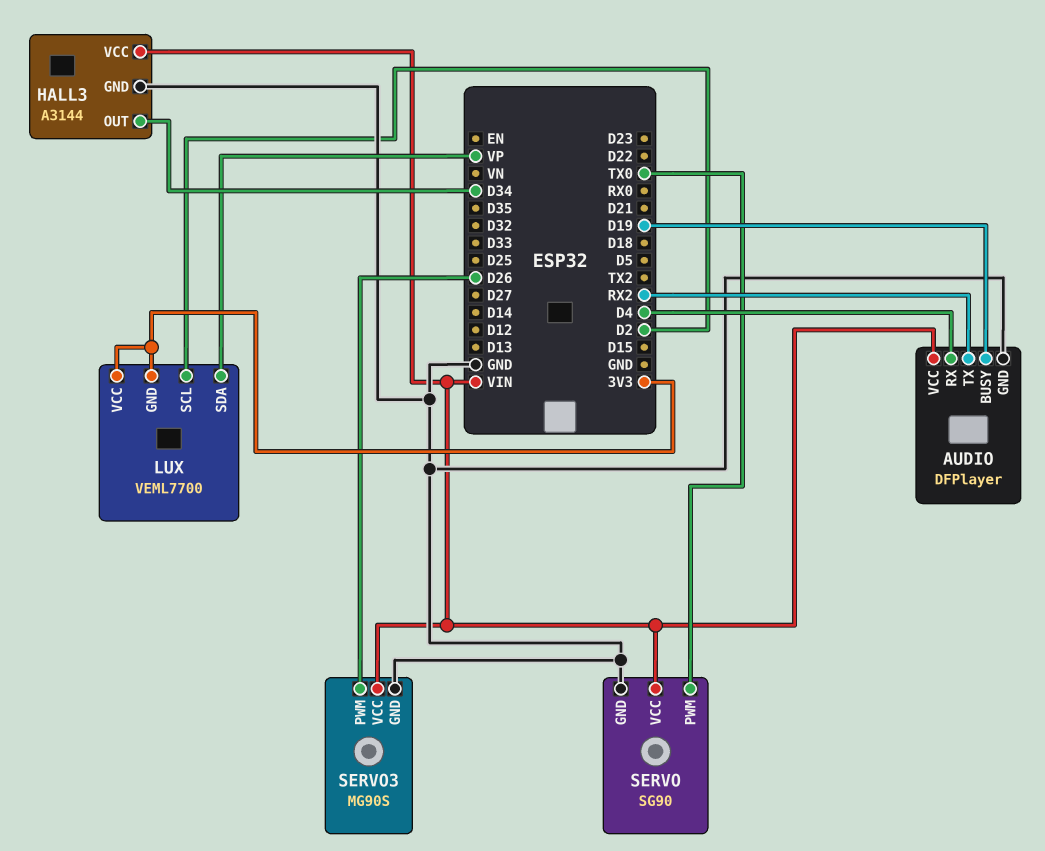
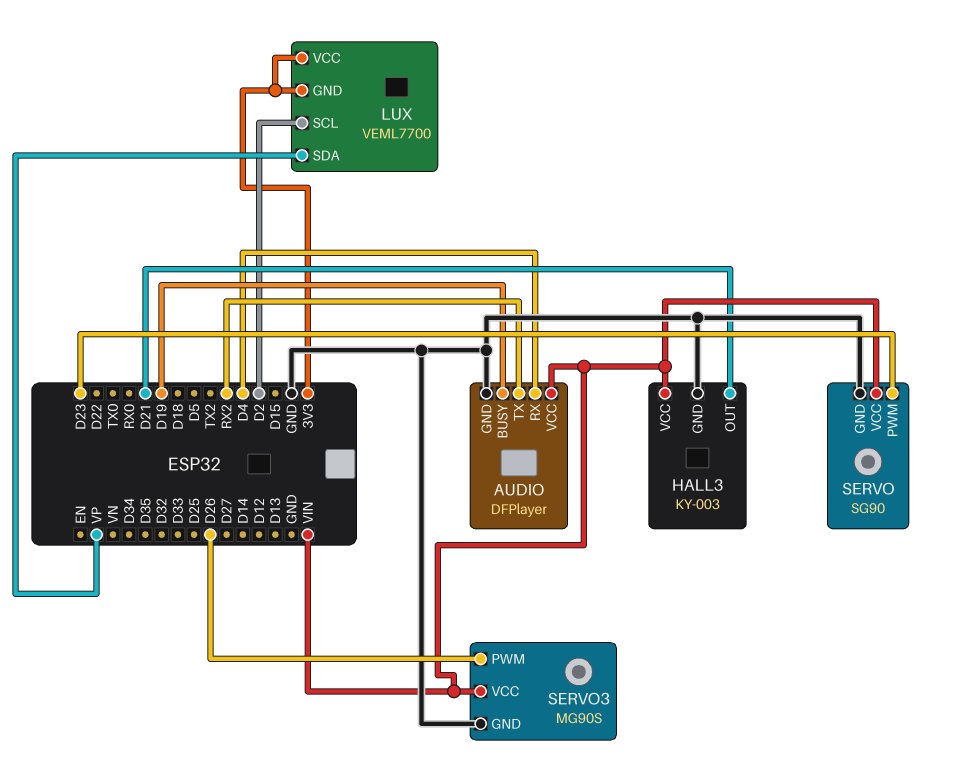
HALL3: A3144 -> KY-003
HALL3 pin OUT: D34 -> D21
SERVO pin PWM: TX0 -> D23

